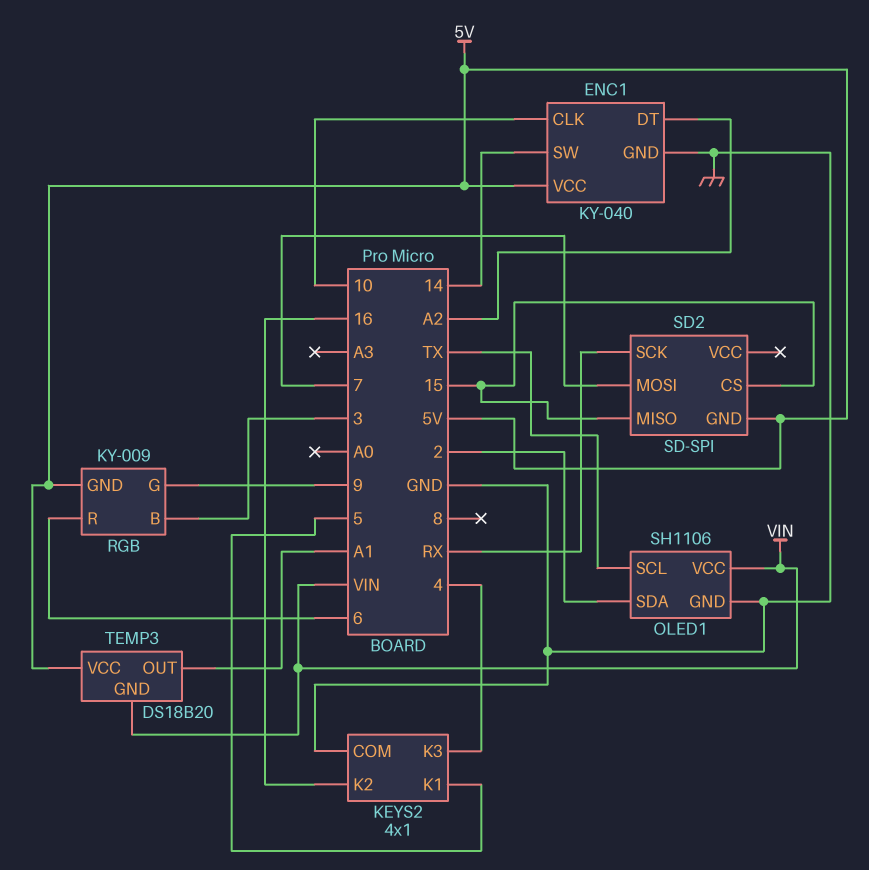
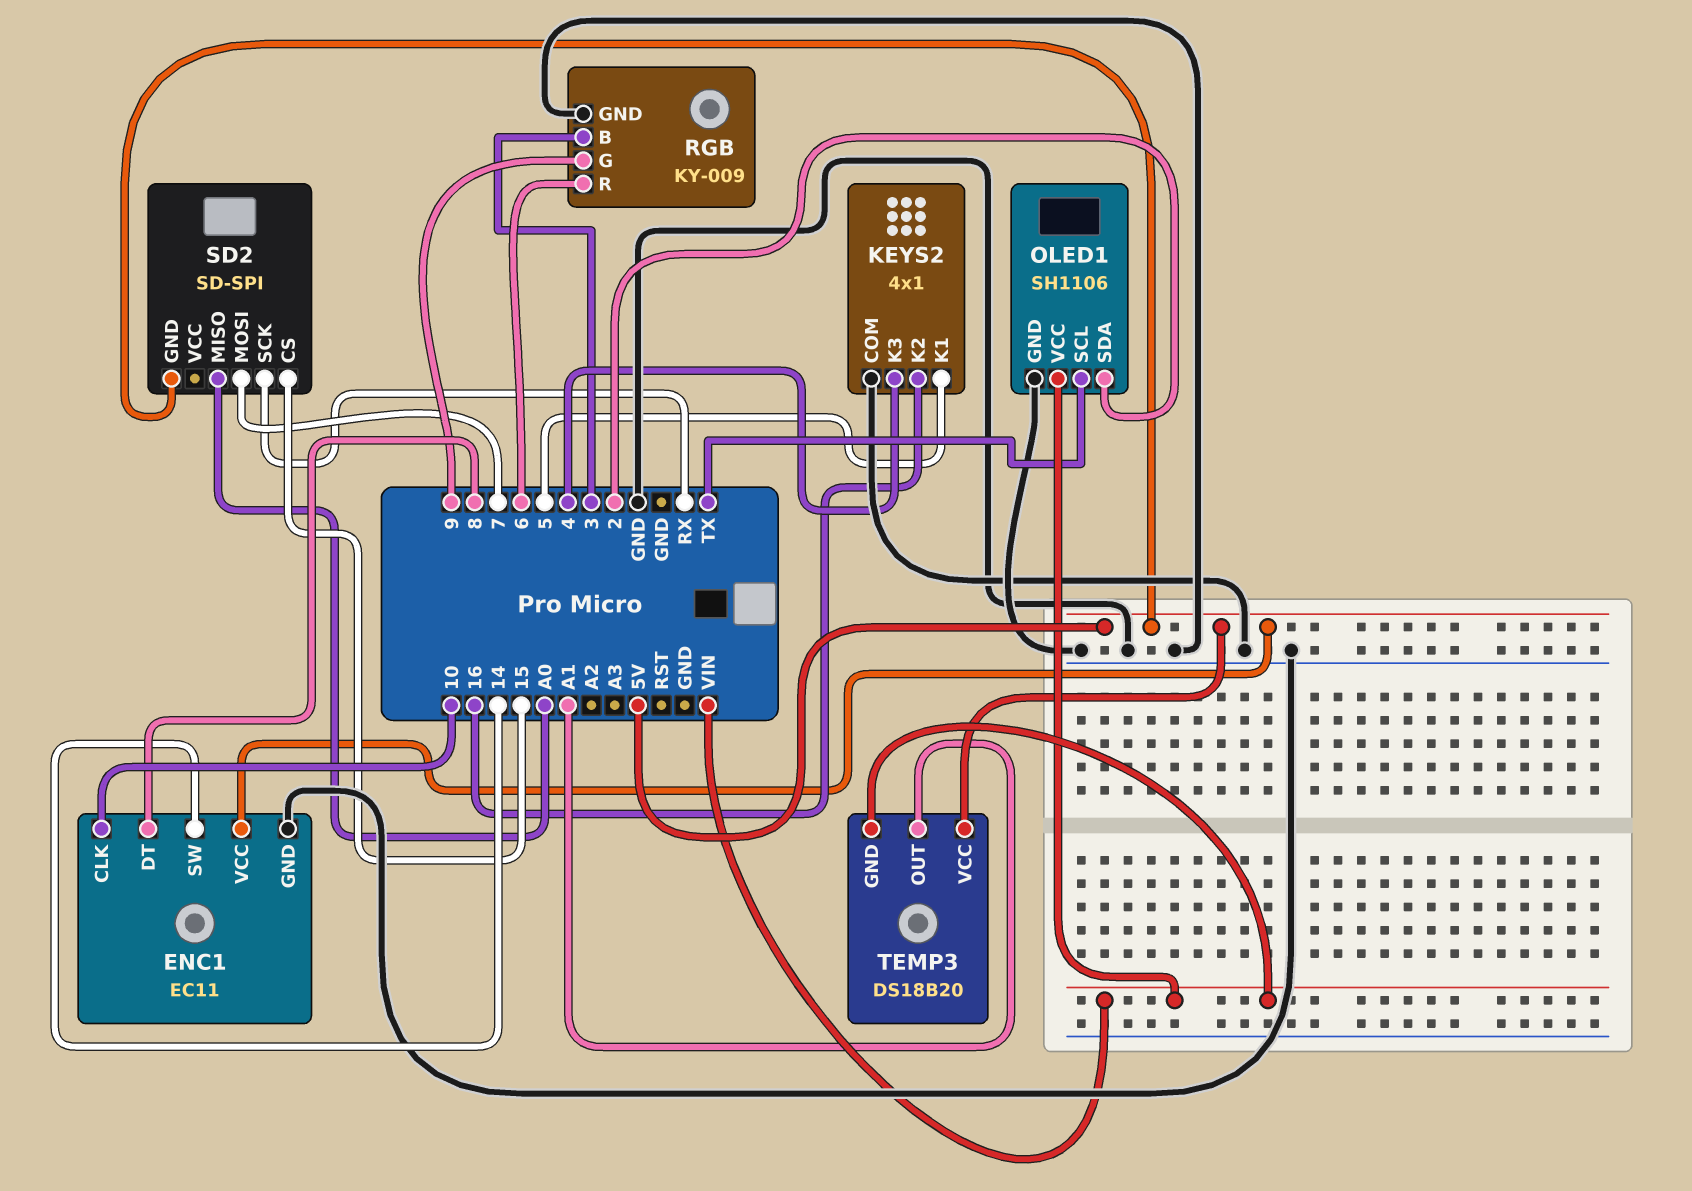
ENC1: KY-040 -> EC11
ENC1 pin DT: A2 -> 8
RGB pin GND: 5V -> GND
SD2 pin MISO: 15 -> A0

